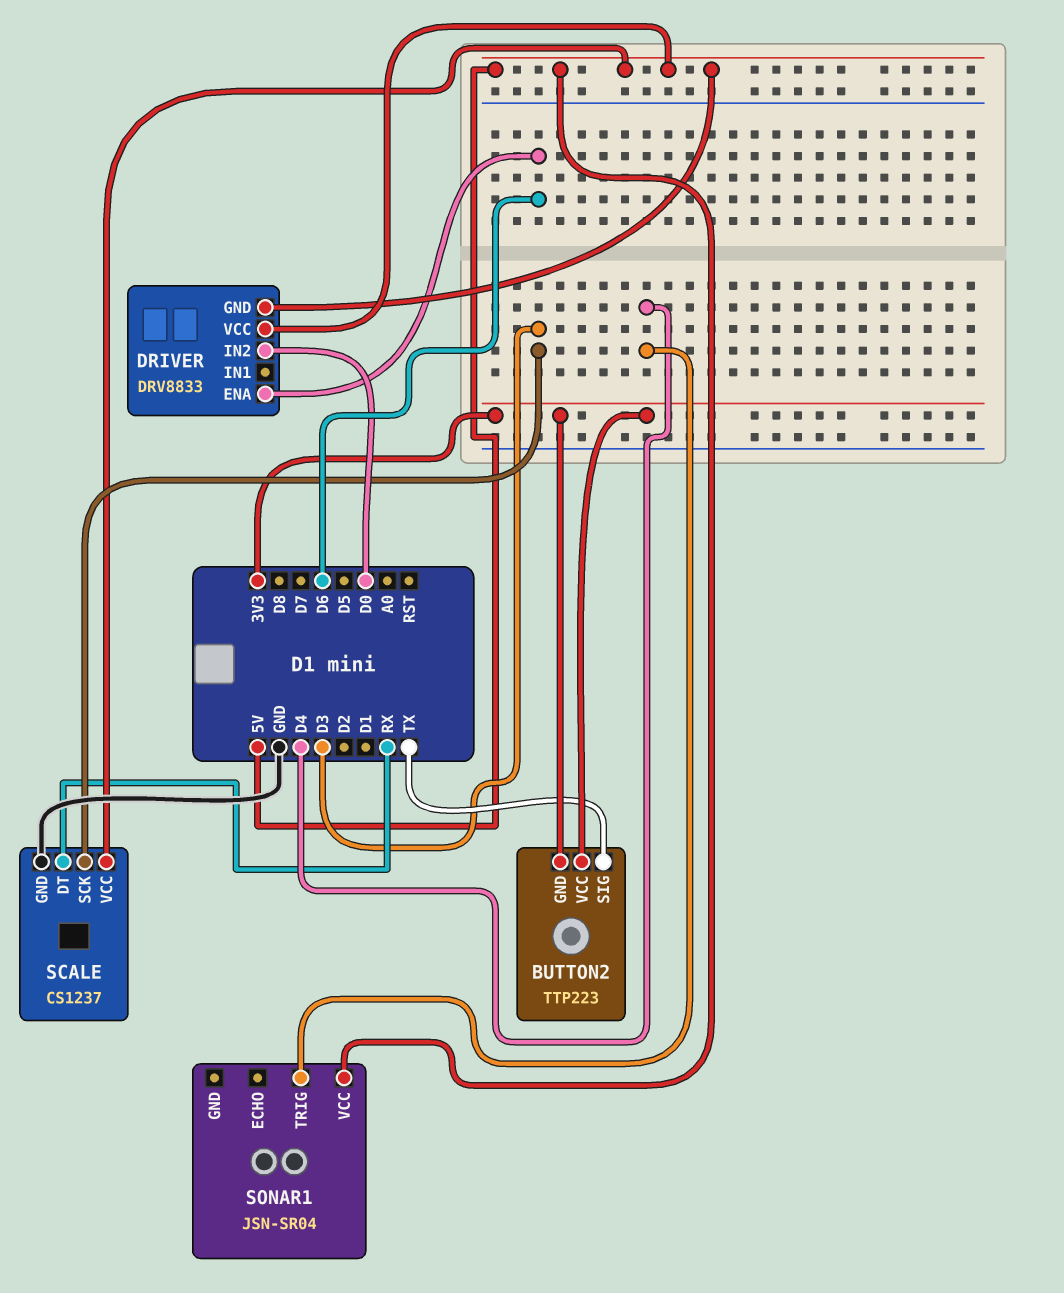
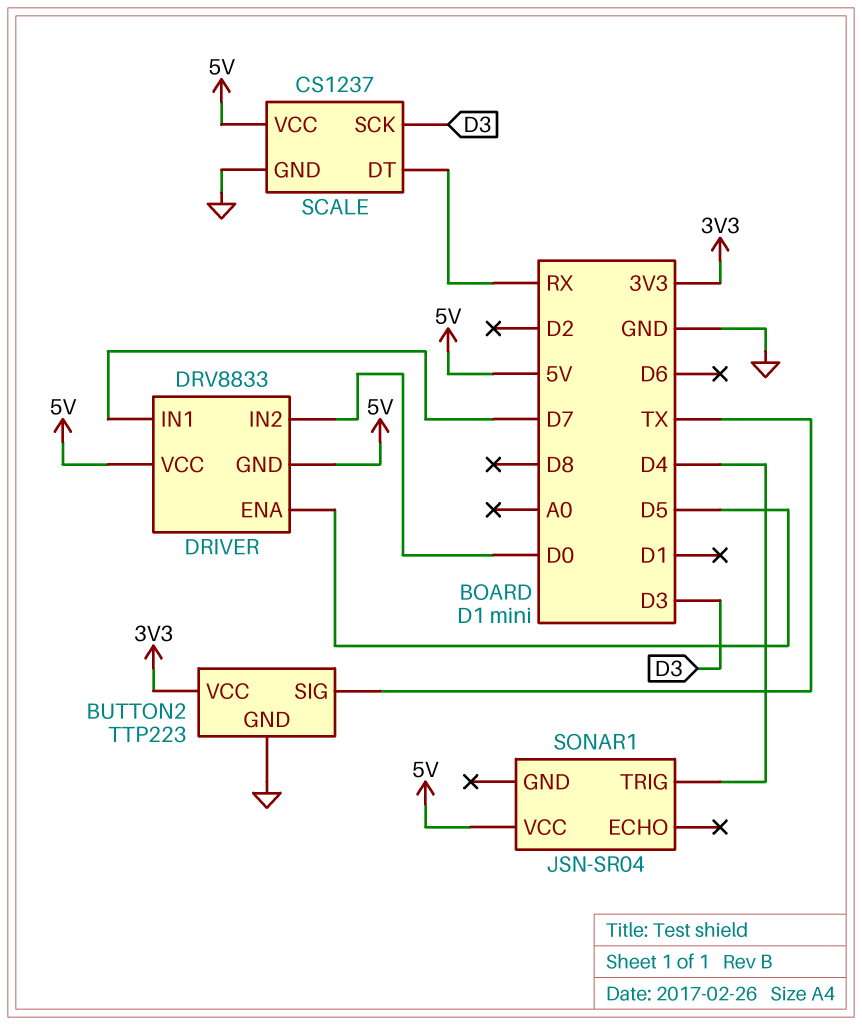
BUTTON2 pin GND: 3V3 -> GND
DRIVER pin ENA: D6 -> D5
DRIVER pin IN1: none -> D7

